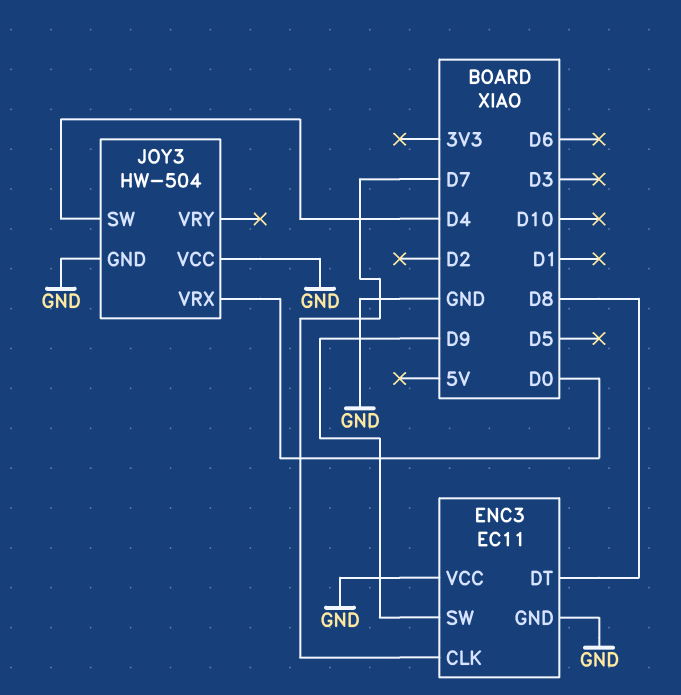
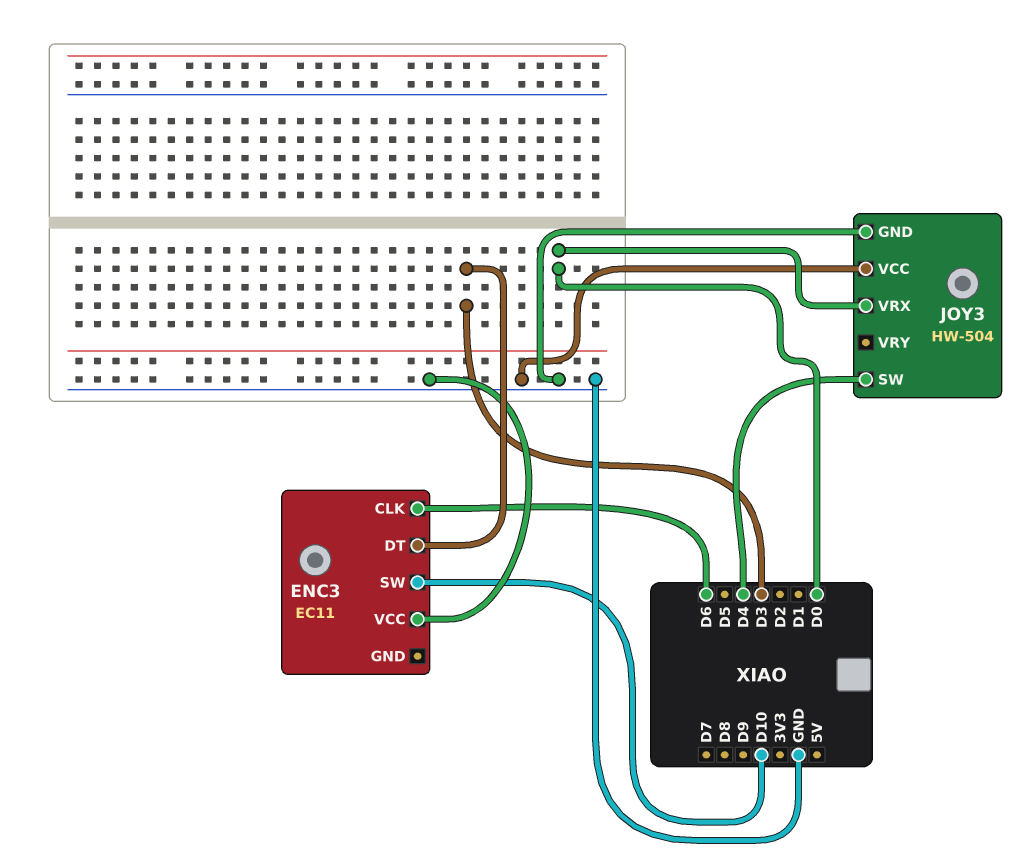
ENC3 pin CLK: D7 -> D6
ENC3 pin DT: D8 -> D3
ENC3 pin GND: GND -> none
ENC3 pin SW: D9 -> D10

